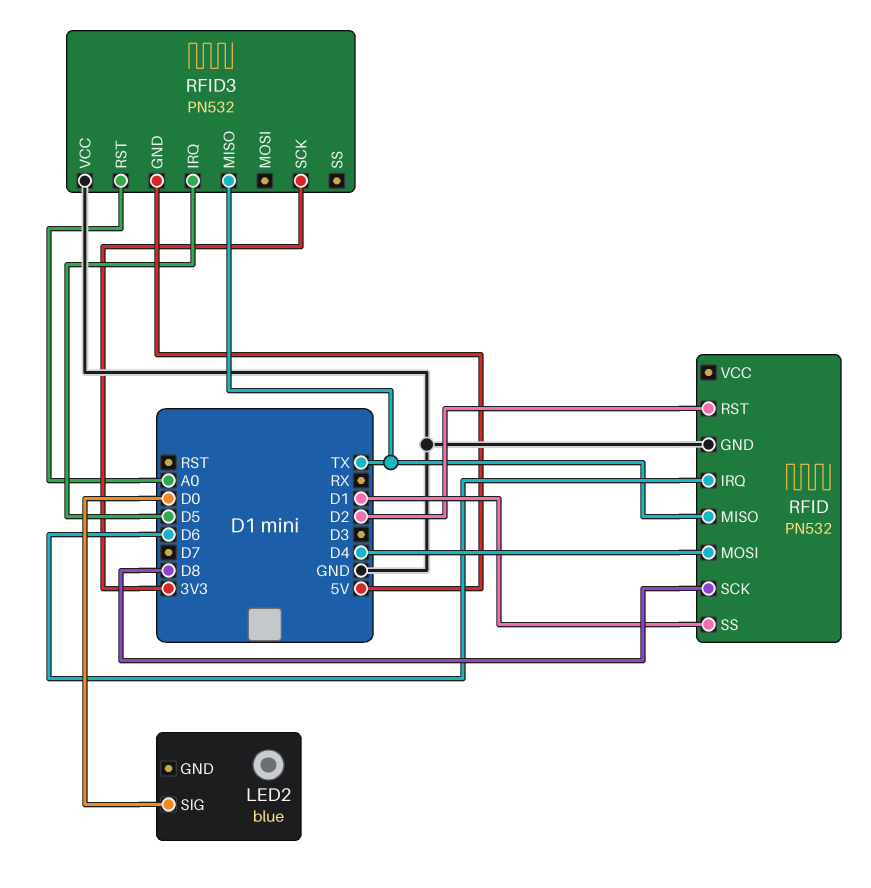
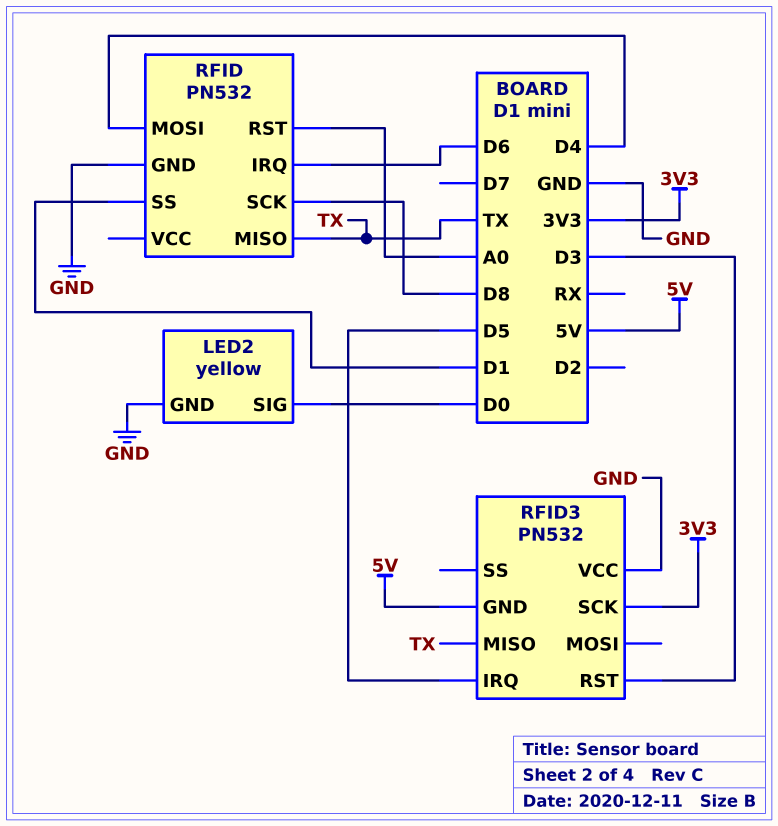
LED2: blue -> yellow
LED2 pin GND: none -> GND
RFID pin RST: D2 -> A0
RFID3 pin RST: A0 -> D3

